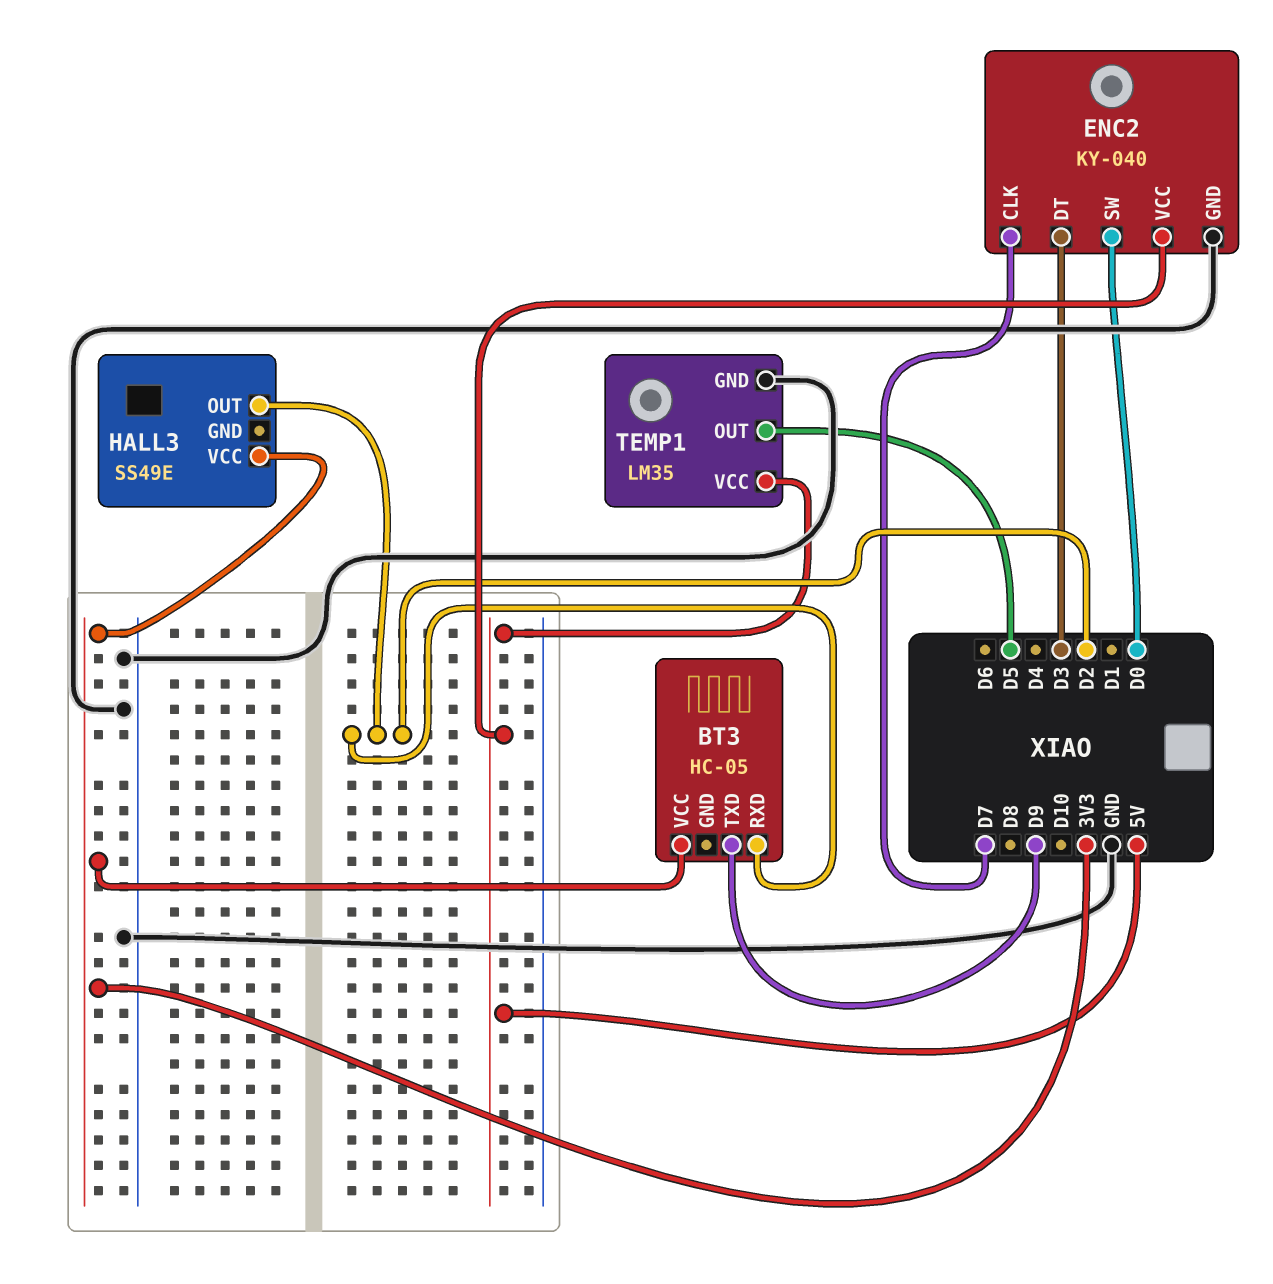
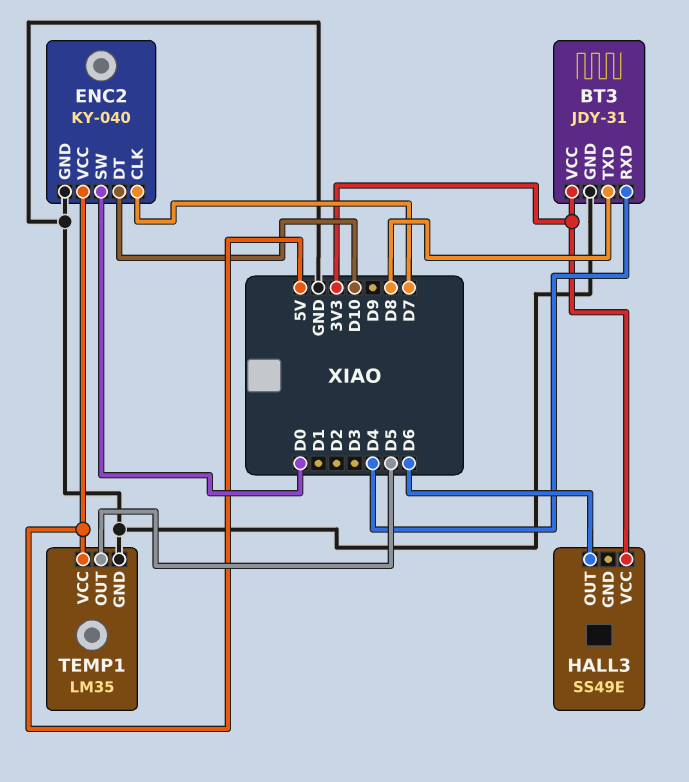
BT3: HC-05 -> JDY-31
BT3 pin GND: none -> GND
BT3 pin RXD: D2 -> D4
BT3 pin TXD: D9 -> D8
ENC2 pin DT: D3 -> D10
HALL3 pin OUT: D2 -> D6

